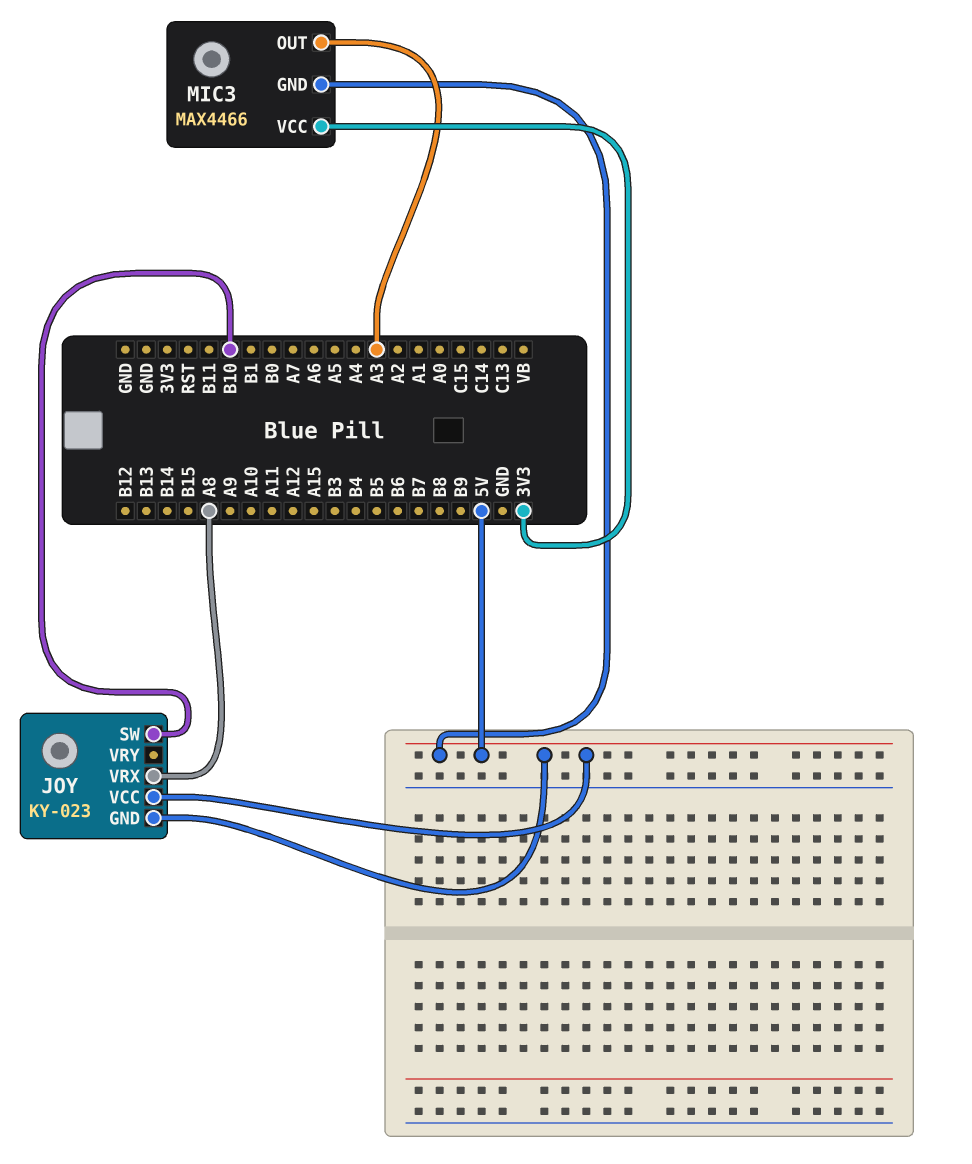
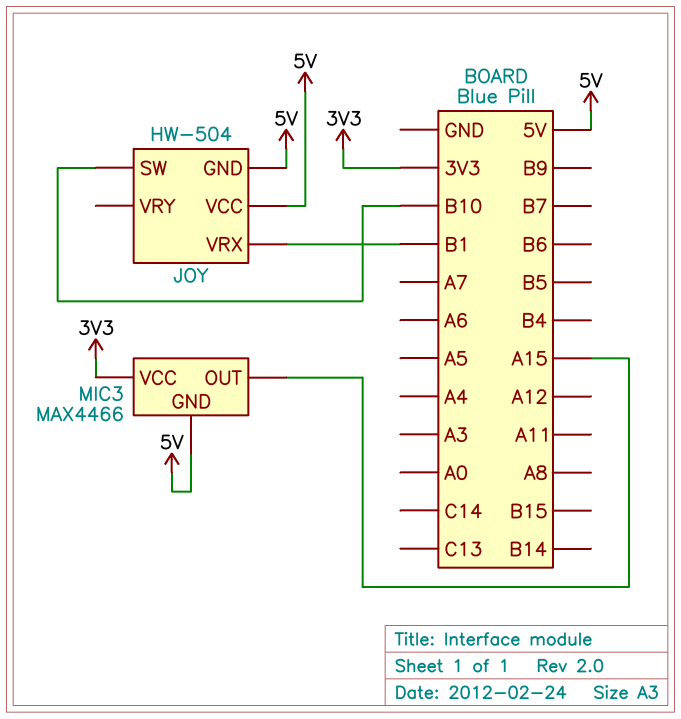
JOY: KY-023 -> HW-504
JOY pin VRX: A8 -> B1
MIC3 pin OUT: A3 -> A15

